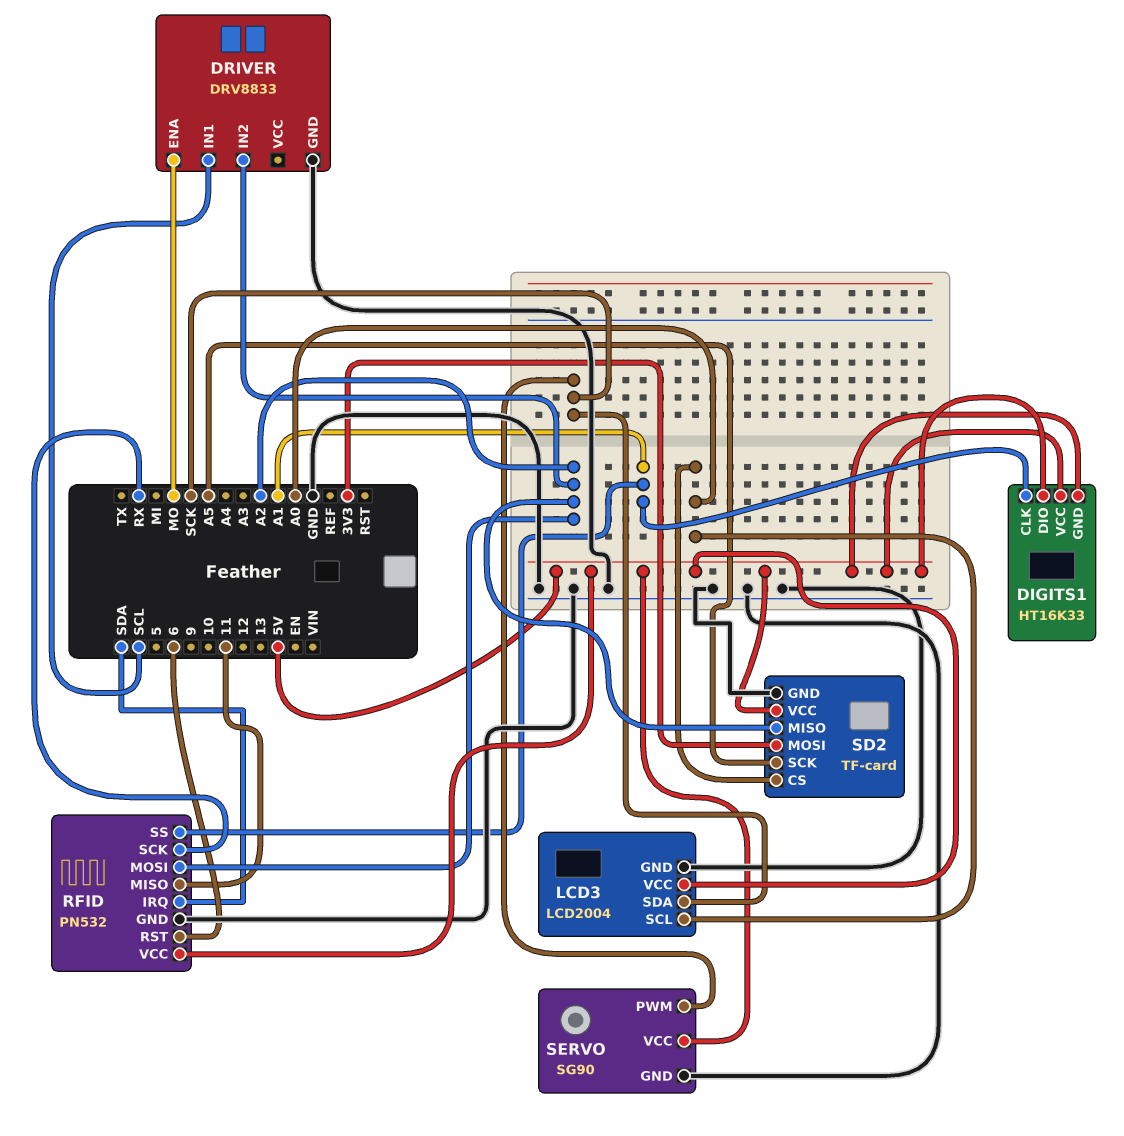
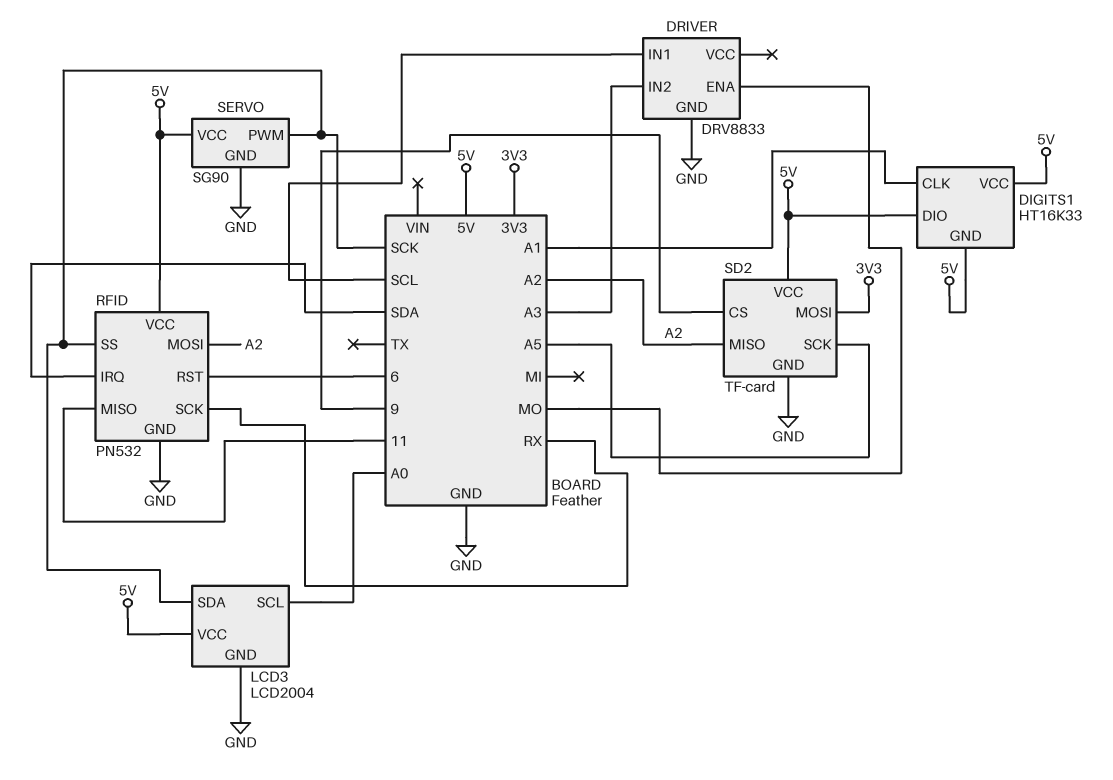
DRIVER pin IN2: A2 -> A3
RFID pin SS: A1 -> SCK
SD2 pin CS: A0 -> 9

